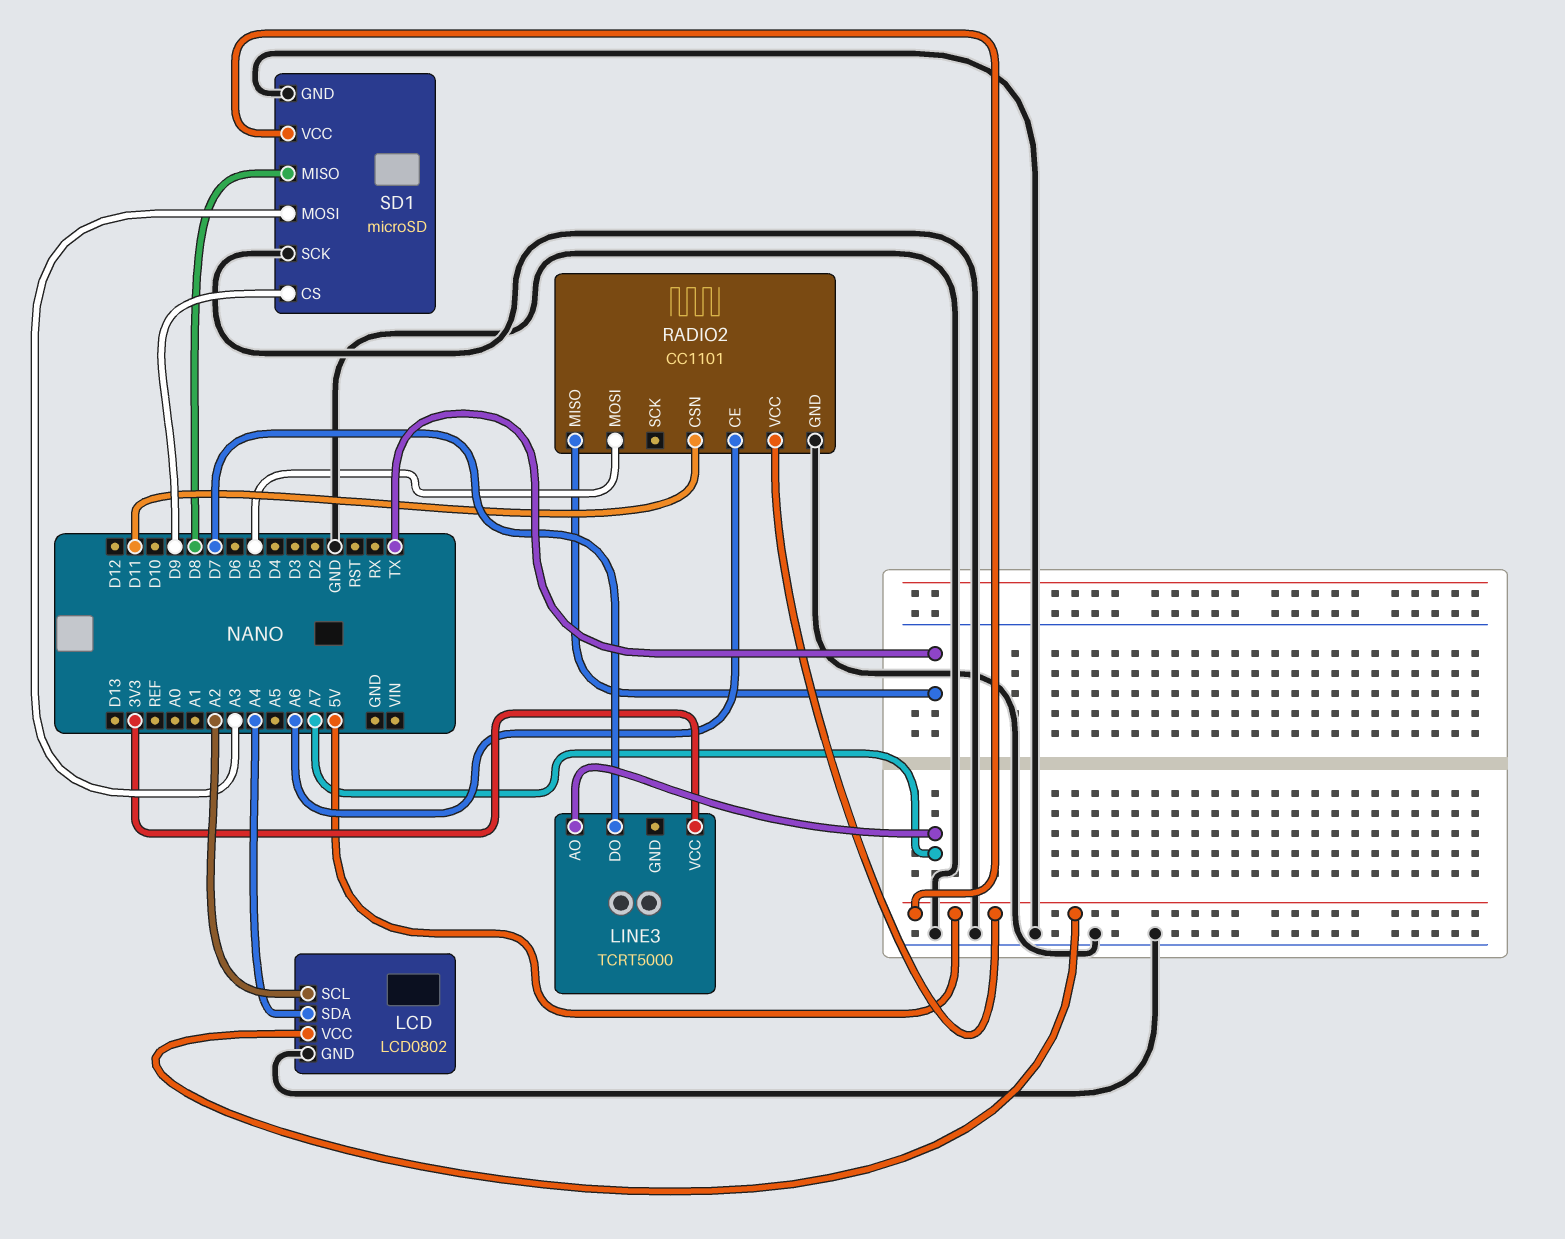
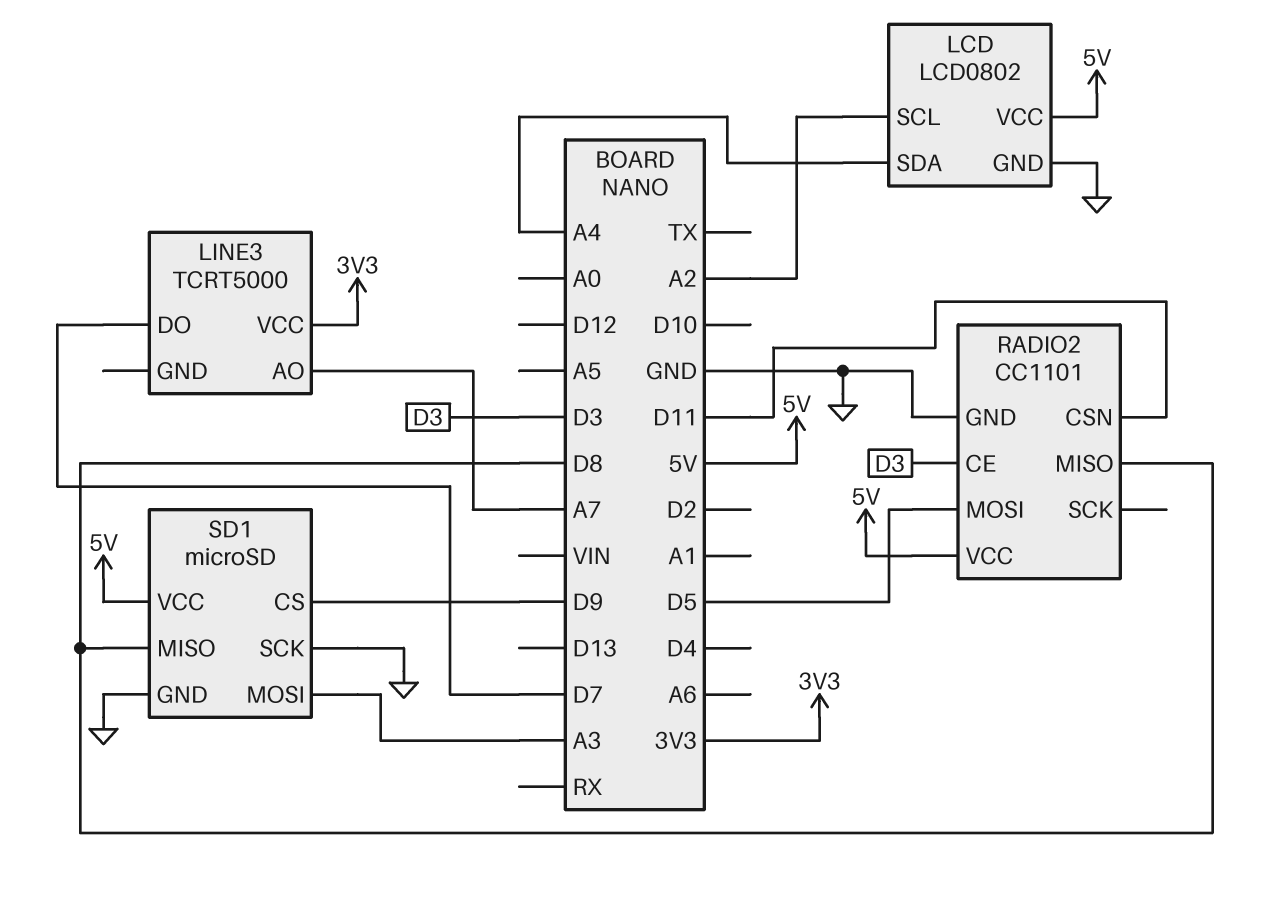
RADIO2 pin CE: A6 -> D3
RADIO2 pin MISO: TX -> D8

